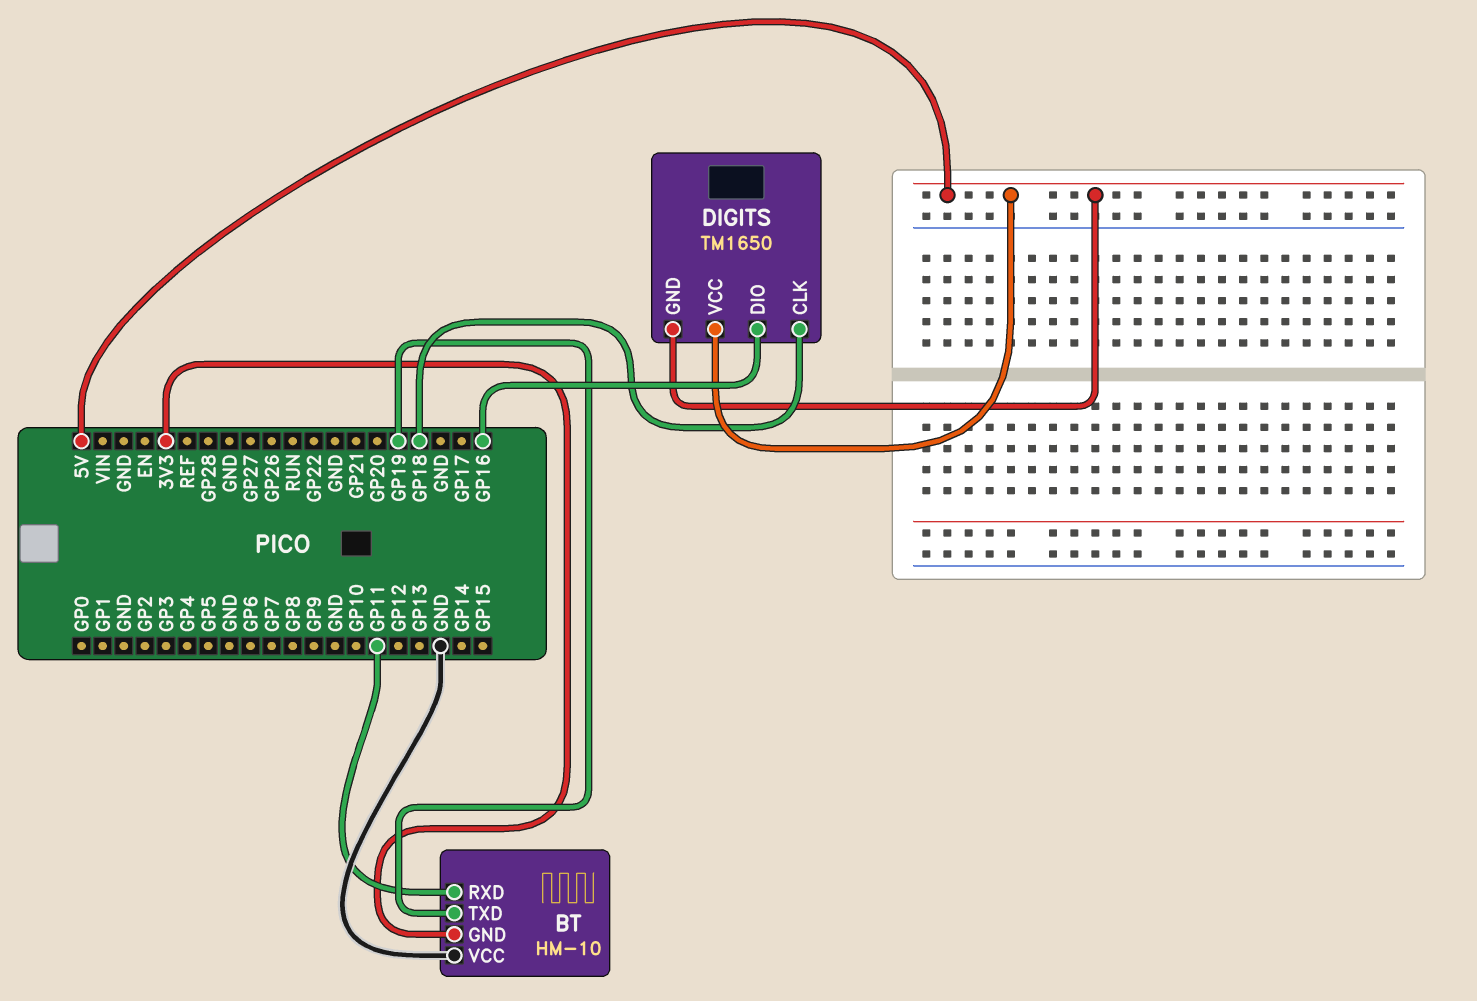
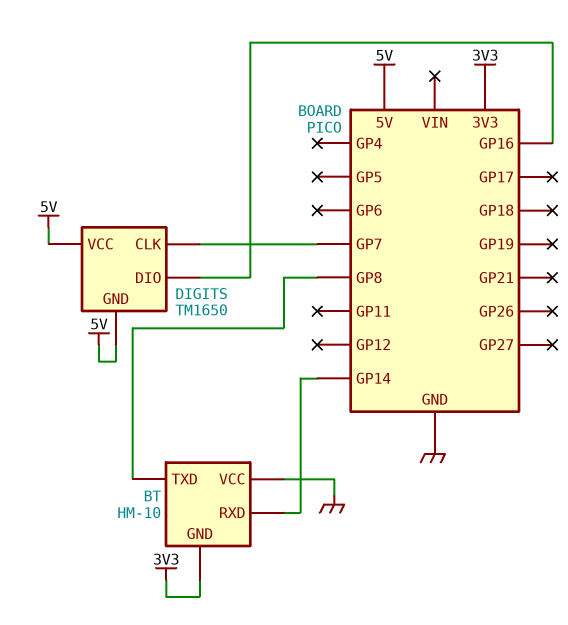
BT pin RXD: GP11 -> GP14
BT pin TXD: GP19 -> GP8
DIGITS pin CLK: GP18 -> GP7

